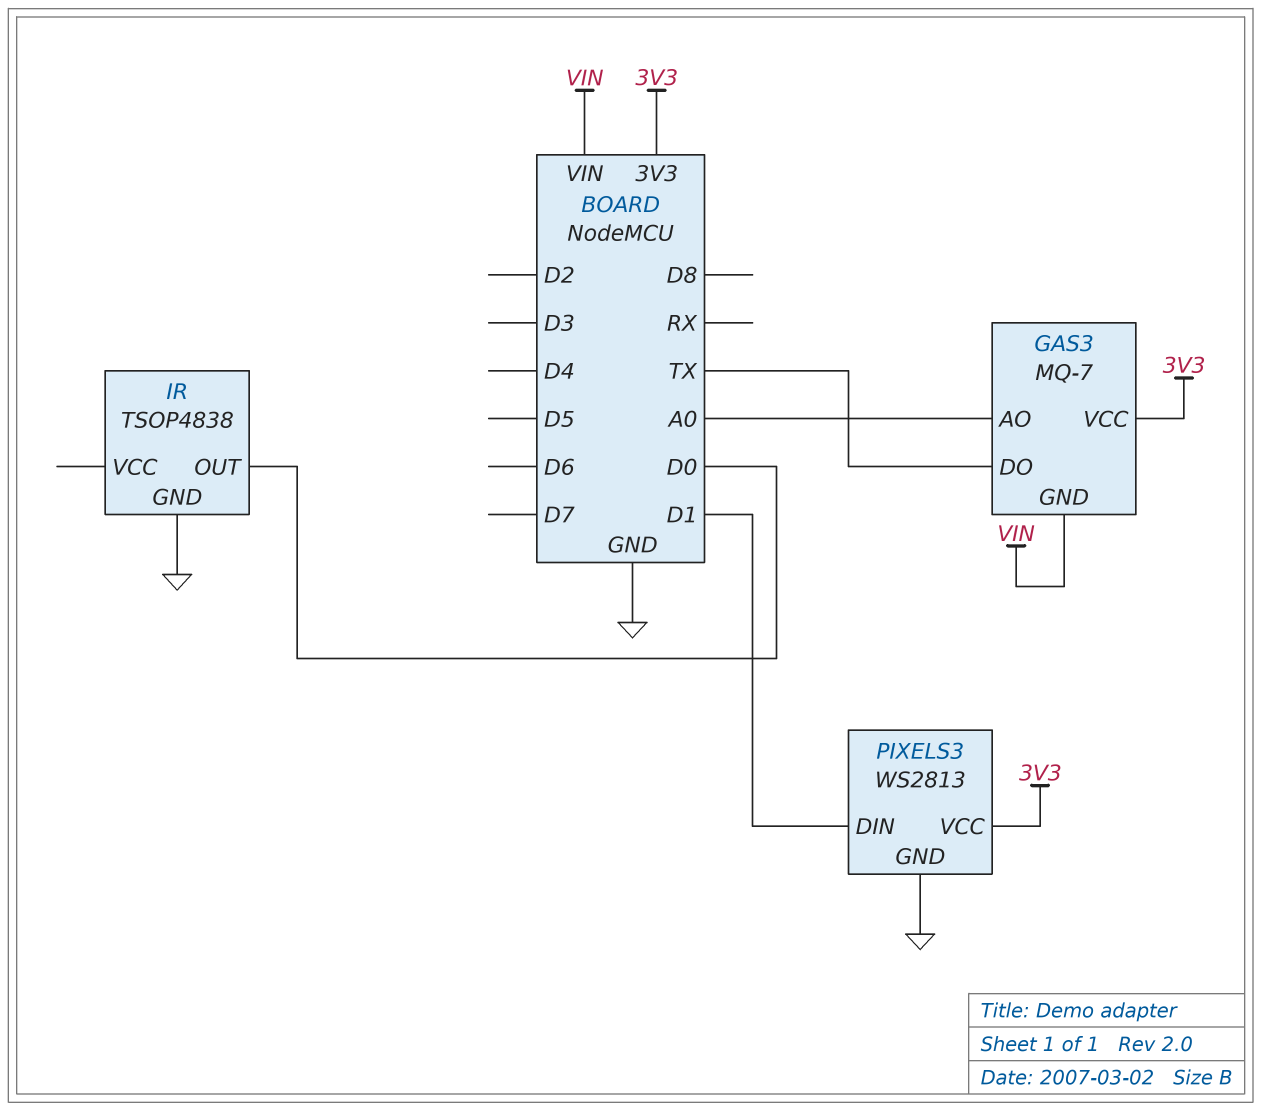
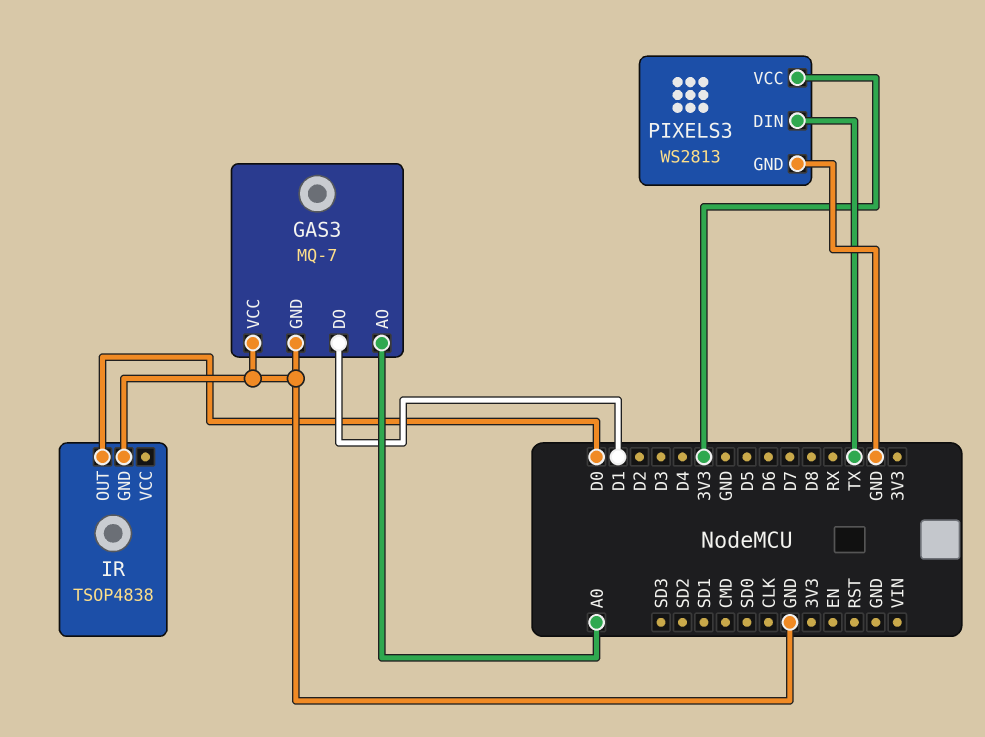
GAS3 pin DO: TX -> D1
GAS3 pin GND: VIN -> GND
GAS3 pin VCC: 3V3 -> GND
PIXELS3 pin DIN: D1 -> TX

